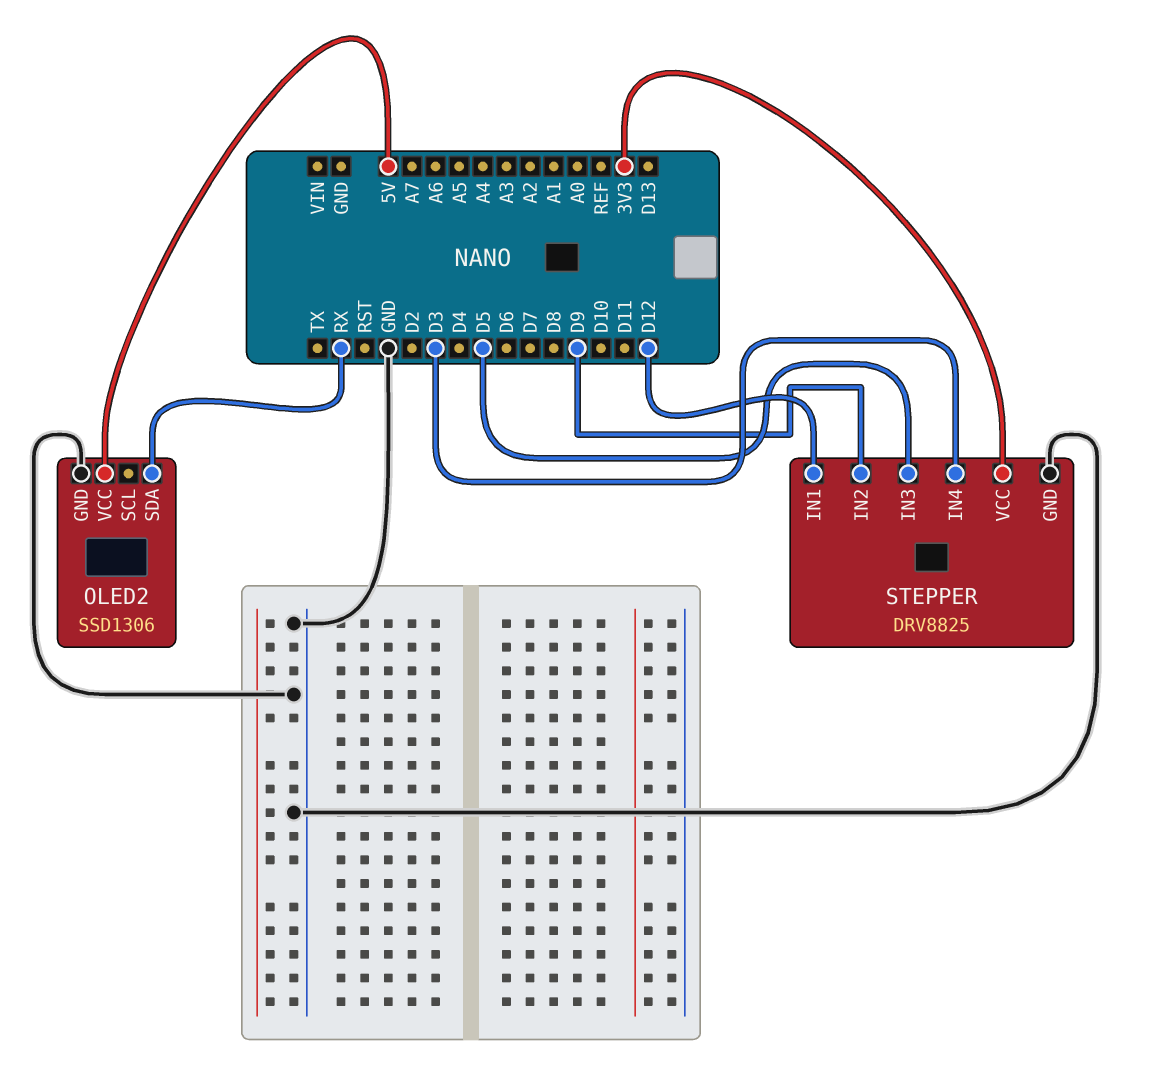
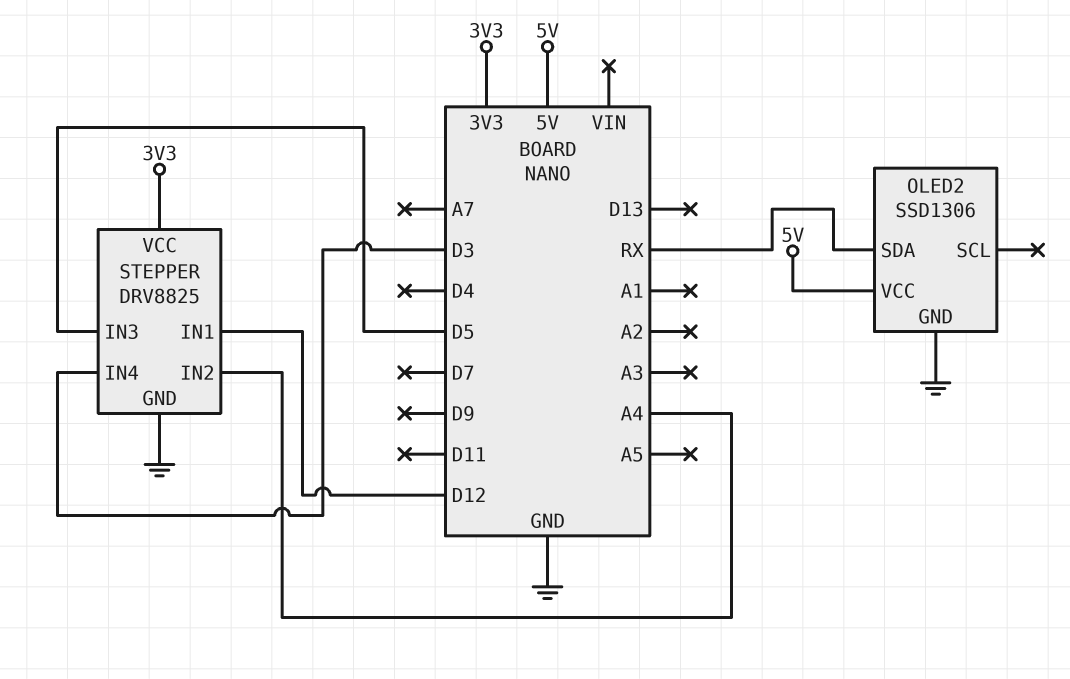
STEPPER pin IN2: D9 -> A4

